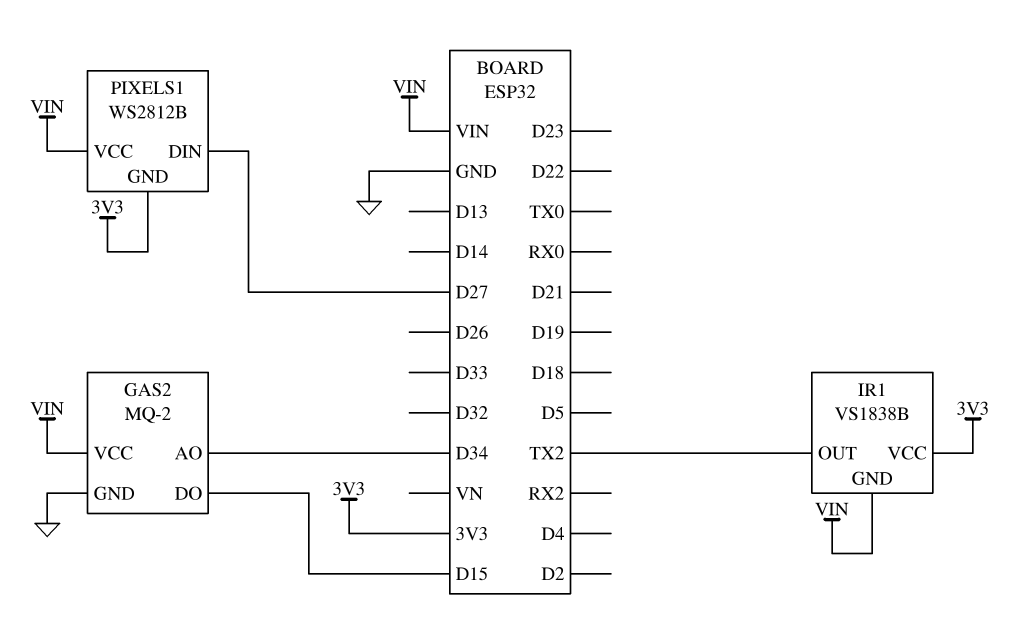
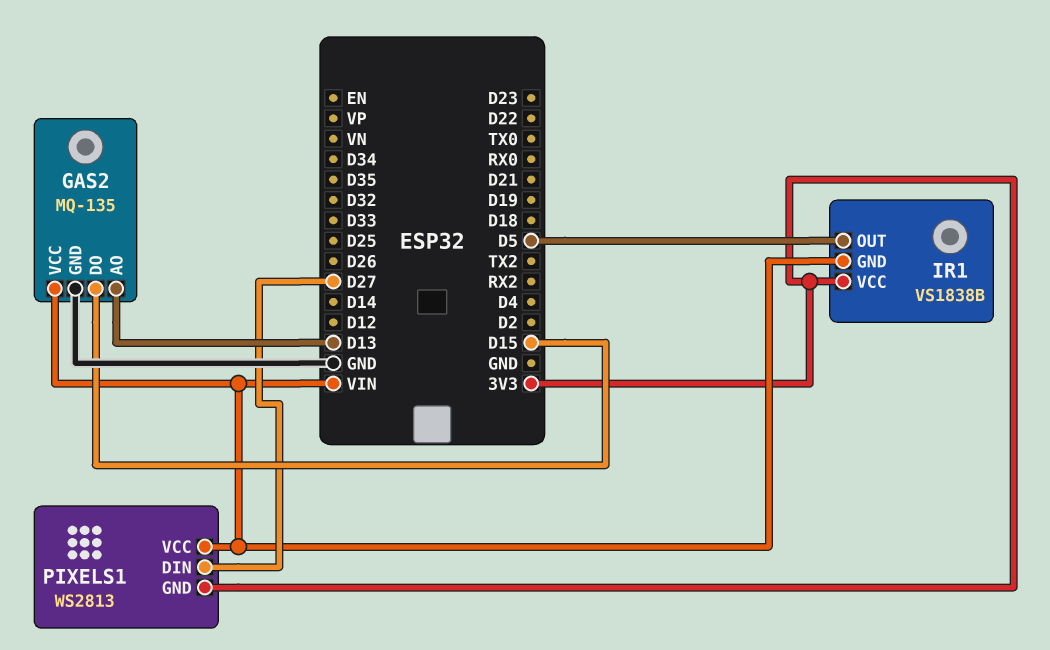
GAS2: MQ-2 -> MQ-135
GAS2 pin AO: D34 -> D13
IR1 pin OUT: TX2 -> D5
PIXELS1: WS2812B -> WS2813

